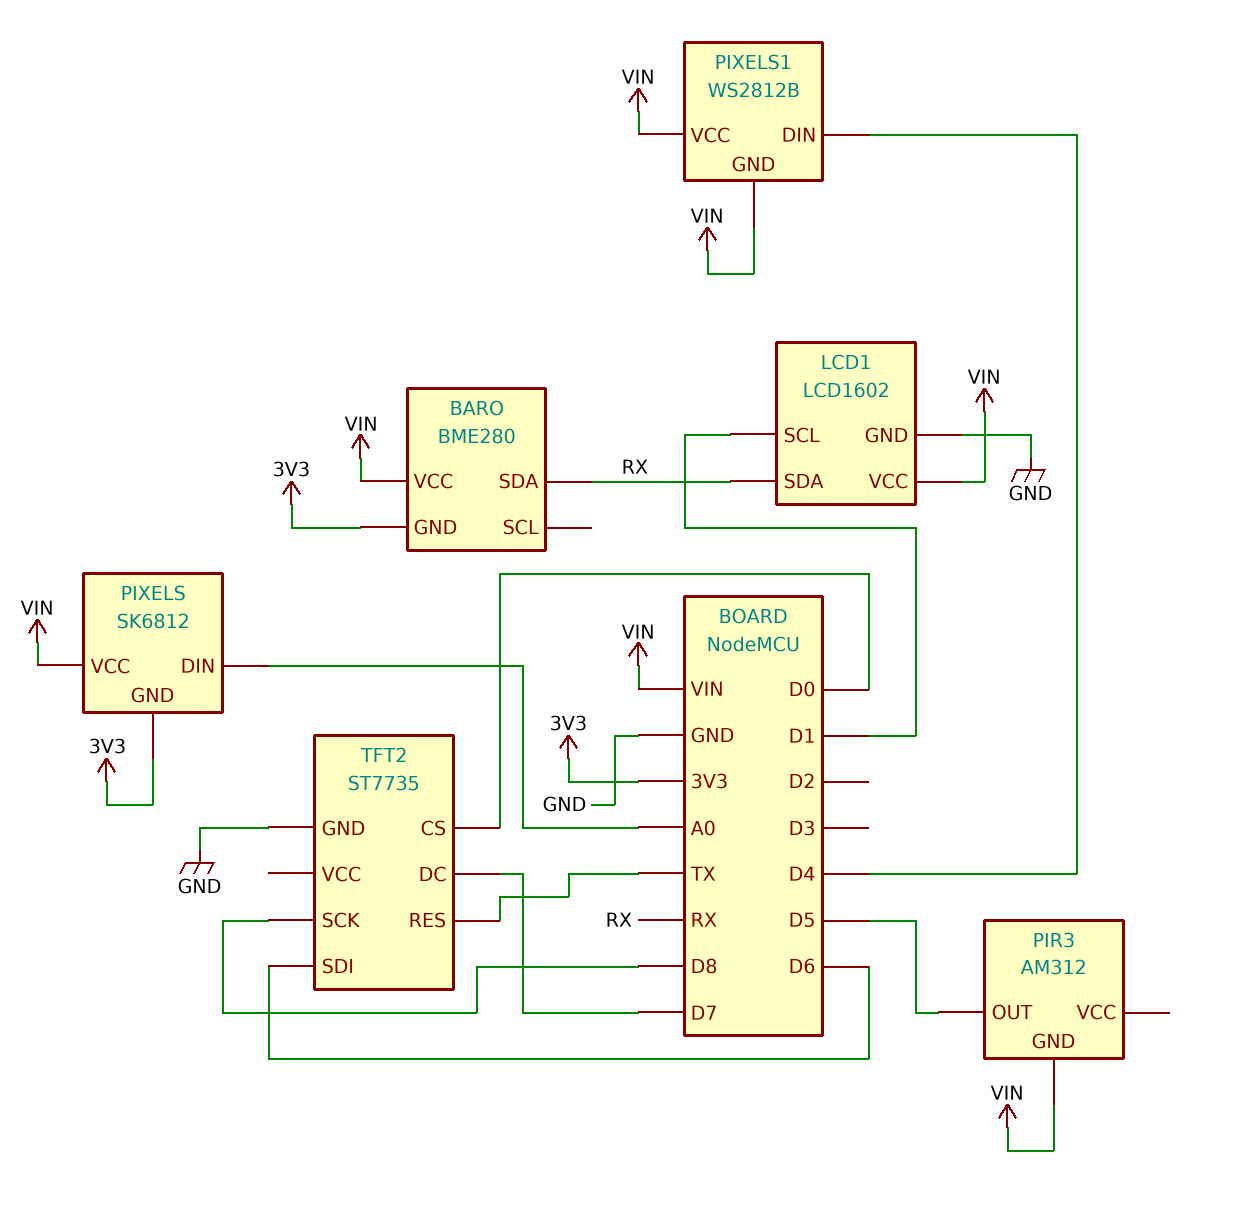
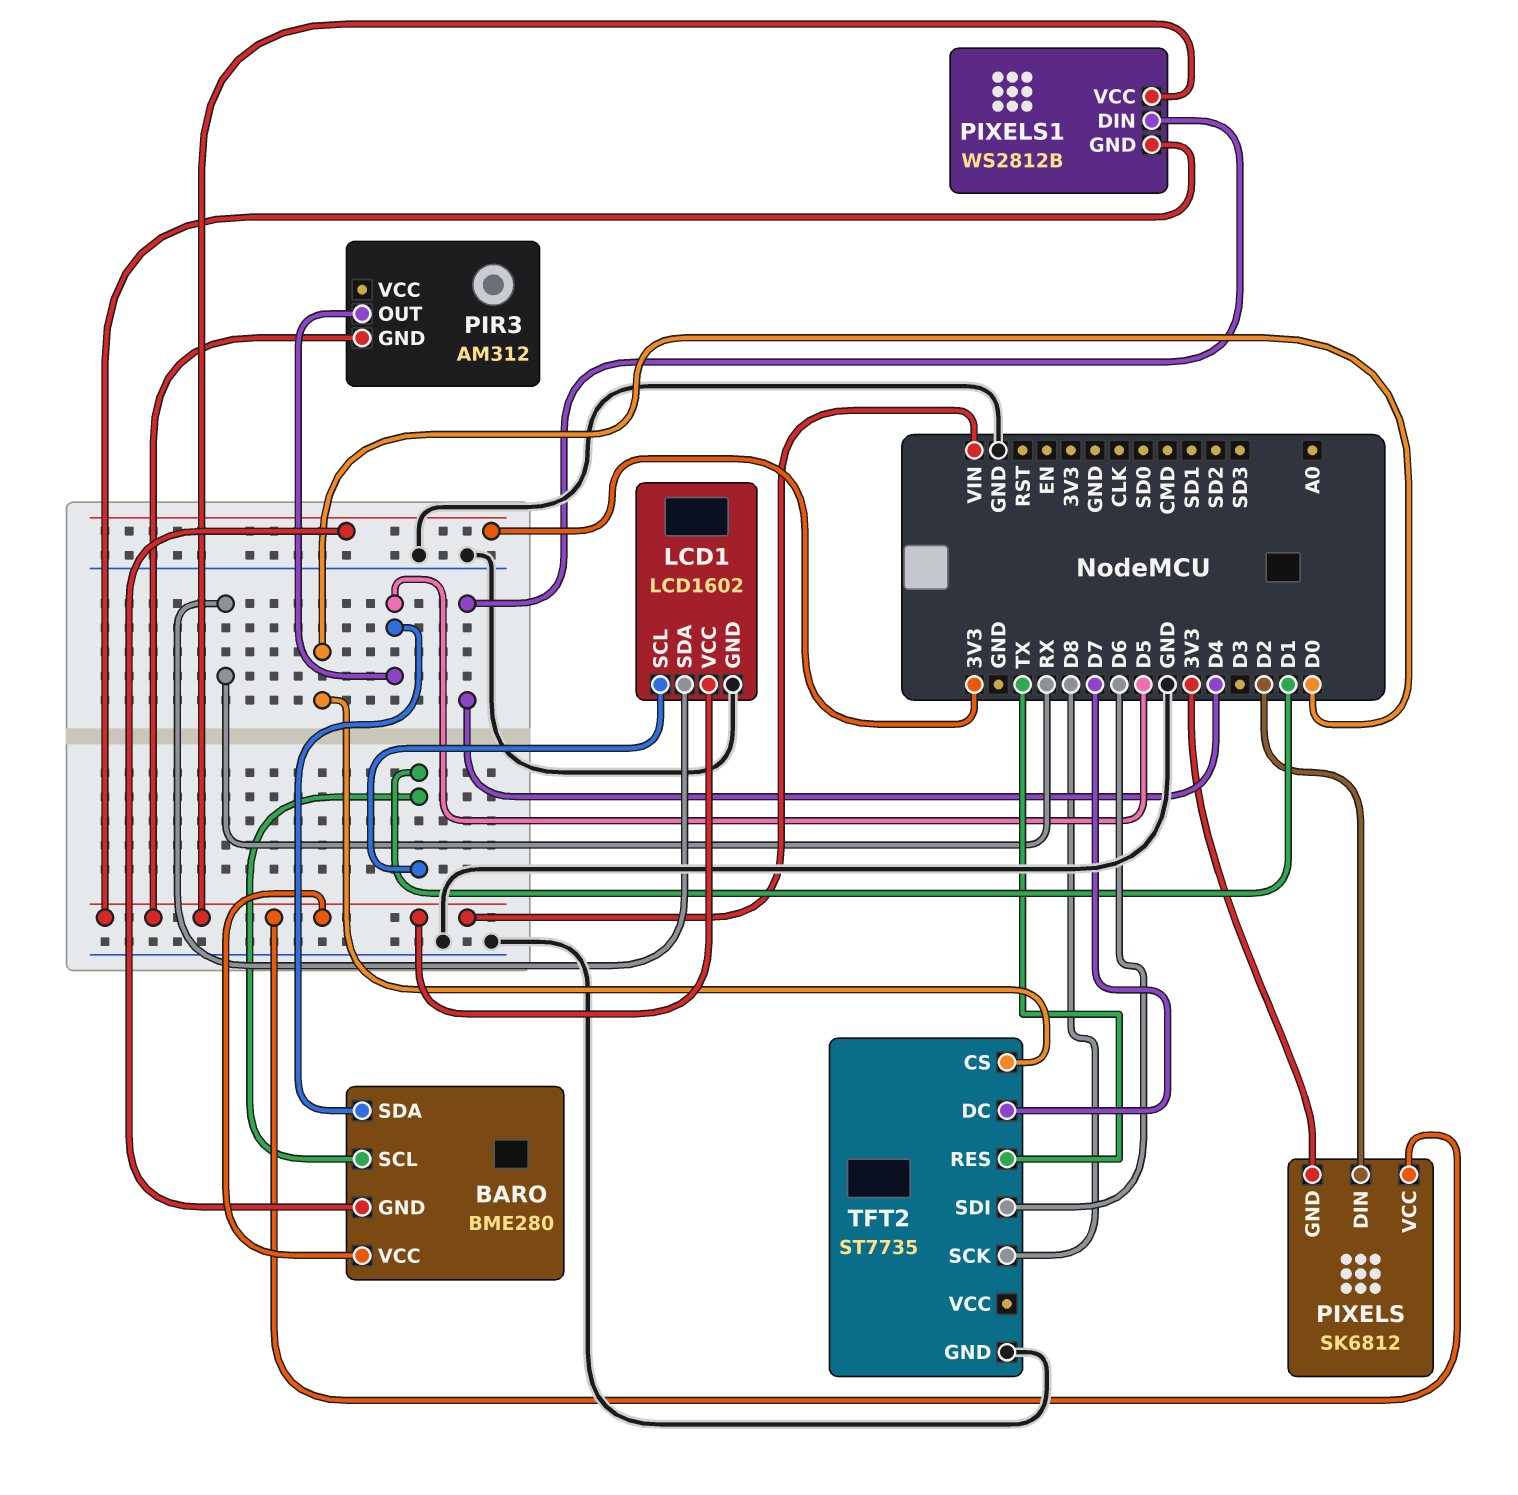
BARO pin SCL: none -> D1
BARO pin SDA: RX -> D5
PIXELS pin DIN: A0 -> D2

